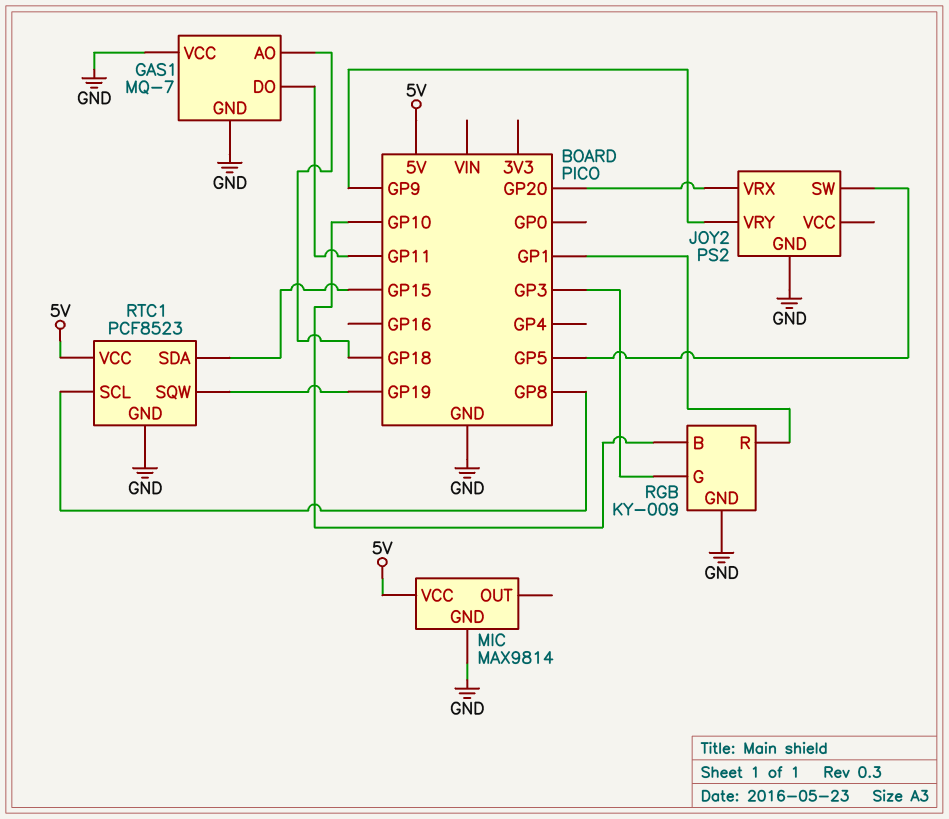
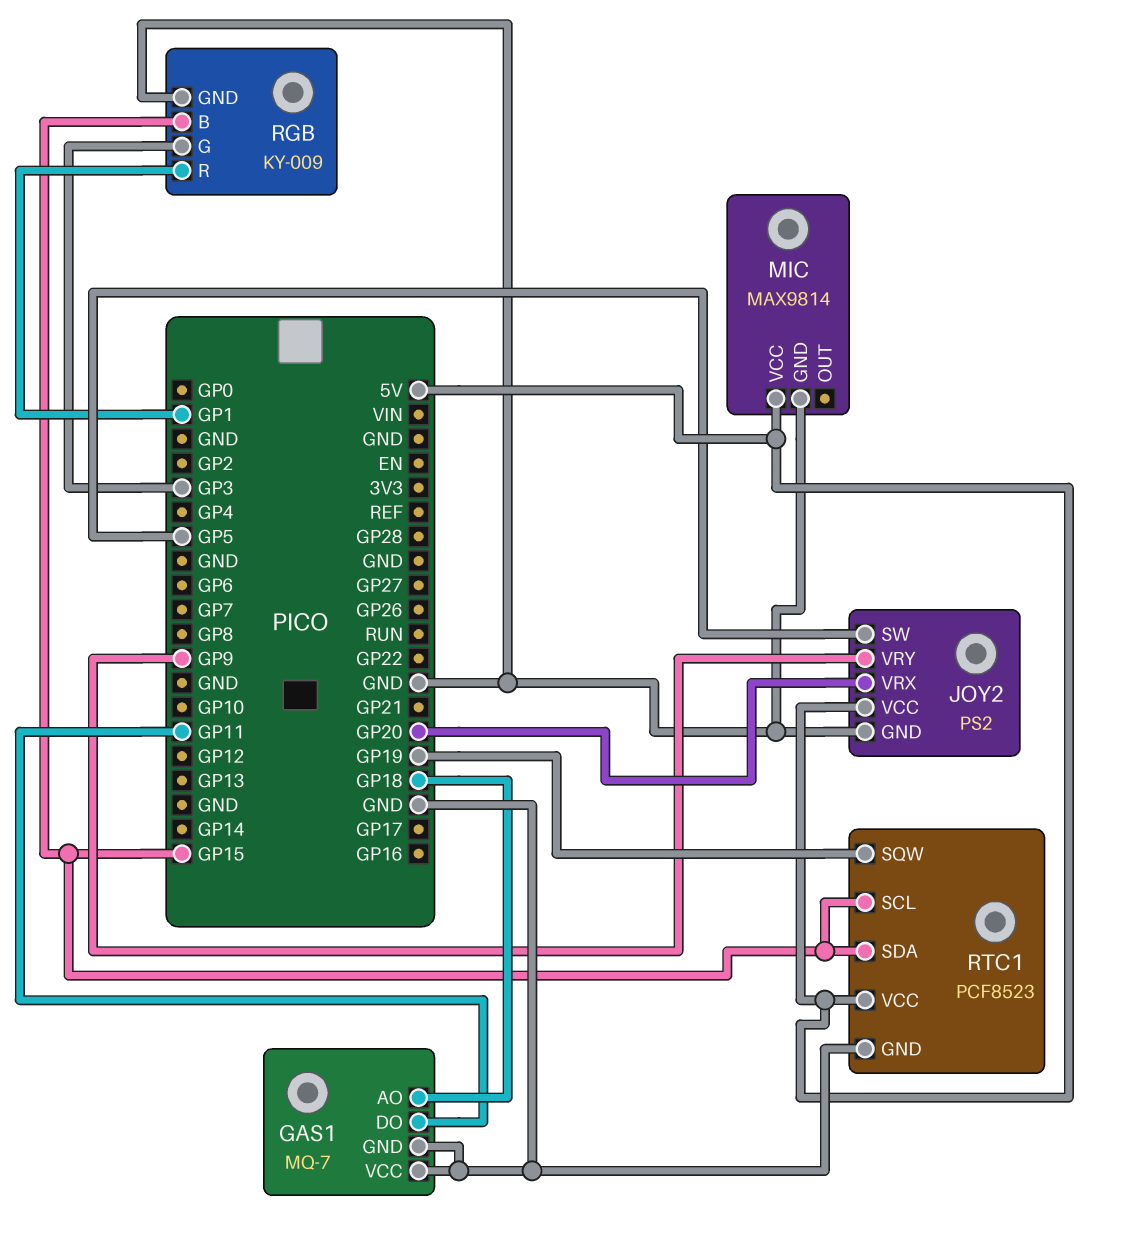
JOY2 pin VCC: none -> 5V
RGB pin B: GP10 -> GP15
RTC1 pin SCL: GP8 -> GP15

